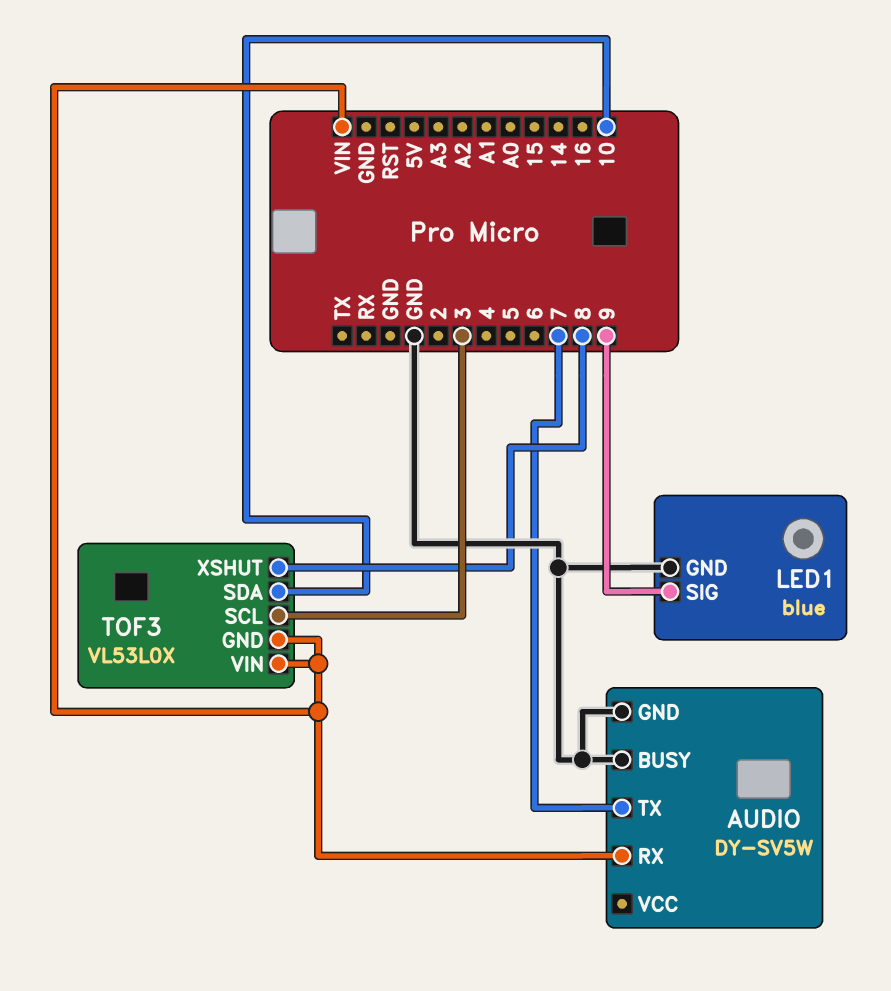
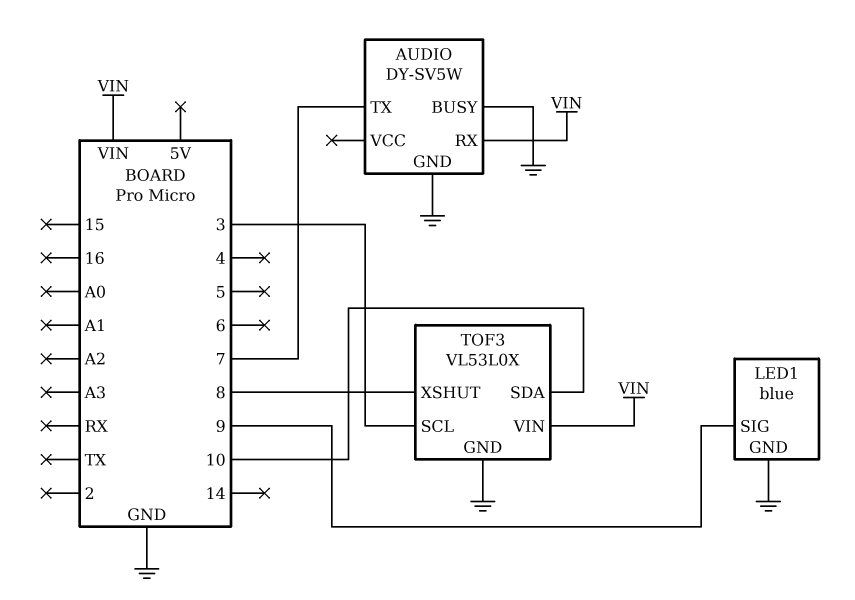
TOF3 pin GND: VIN -> GND

